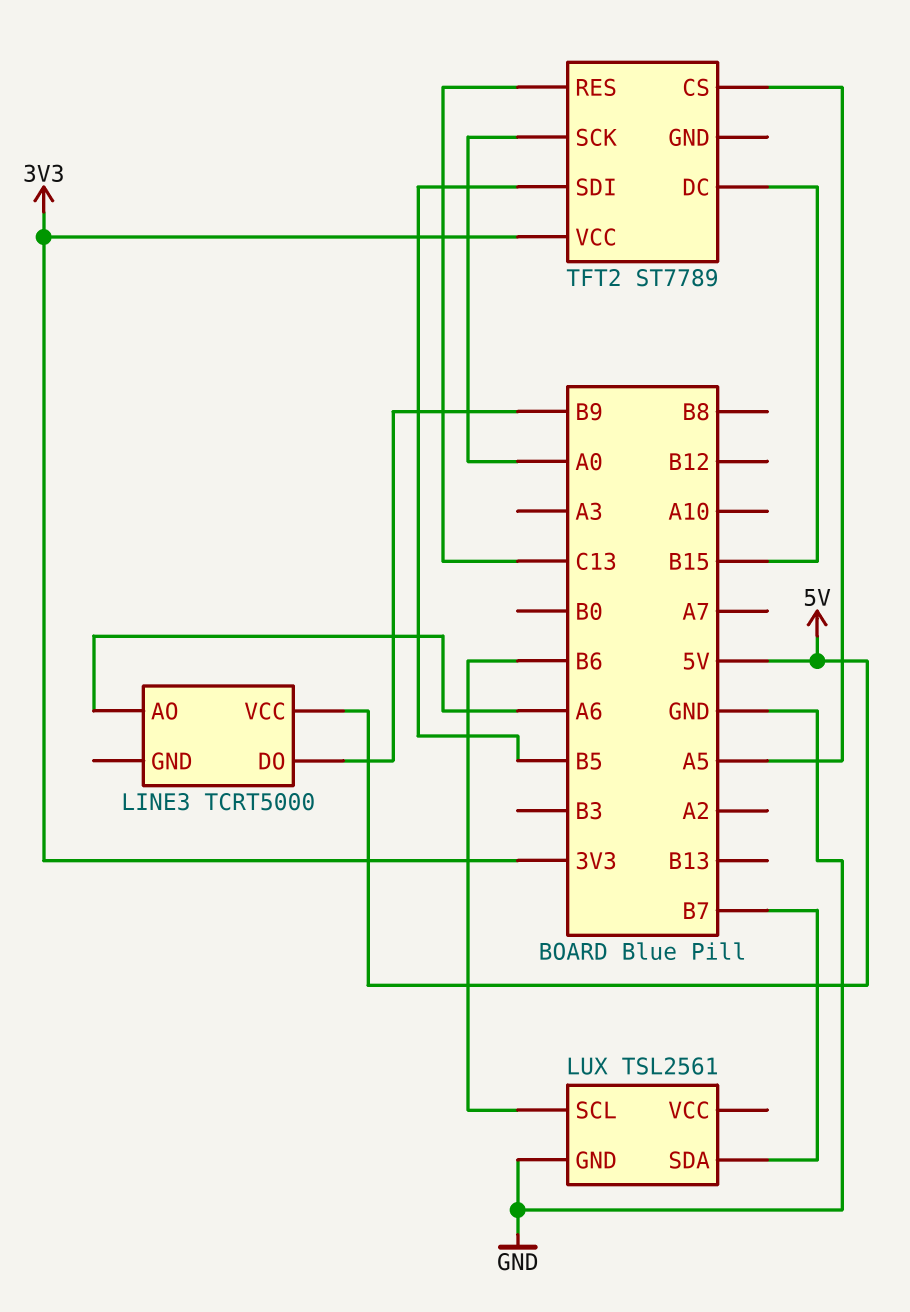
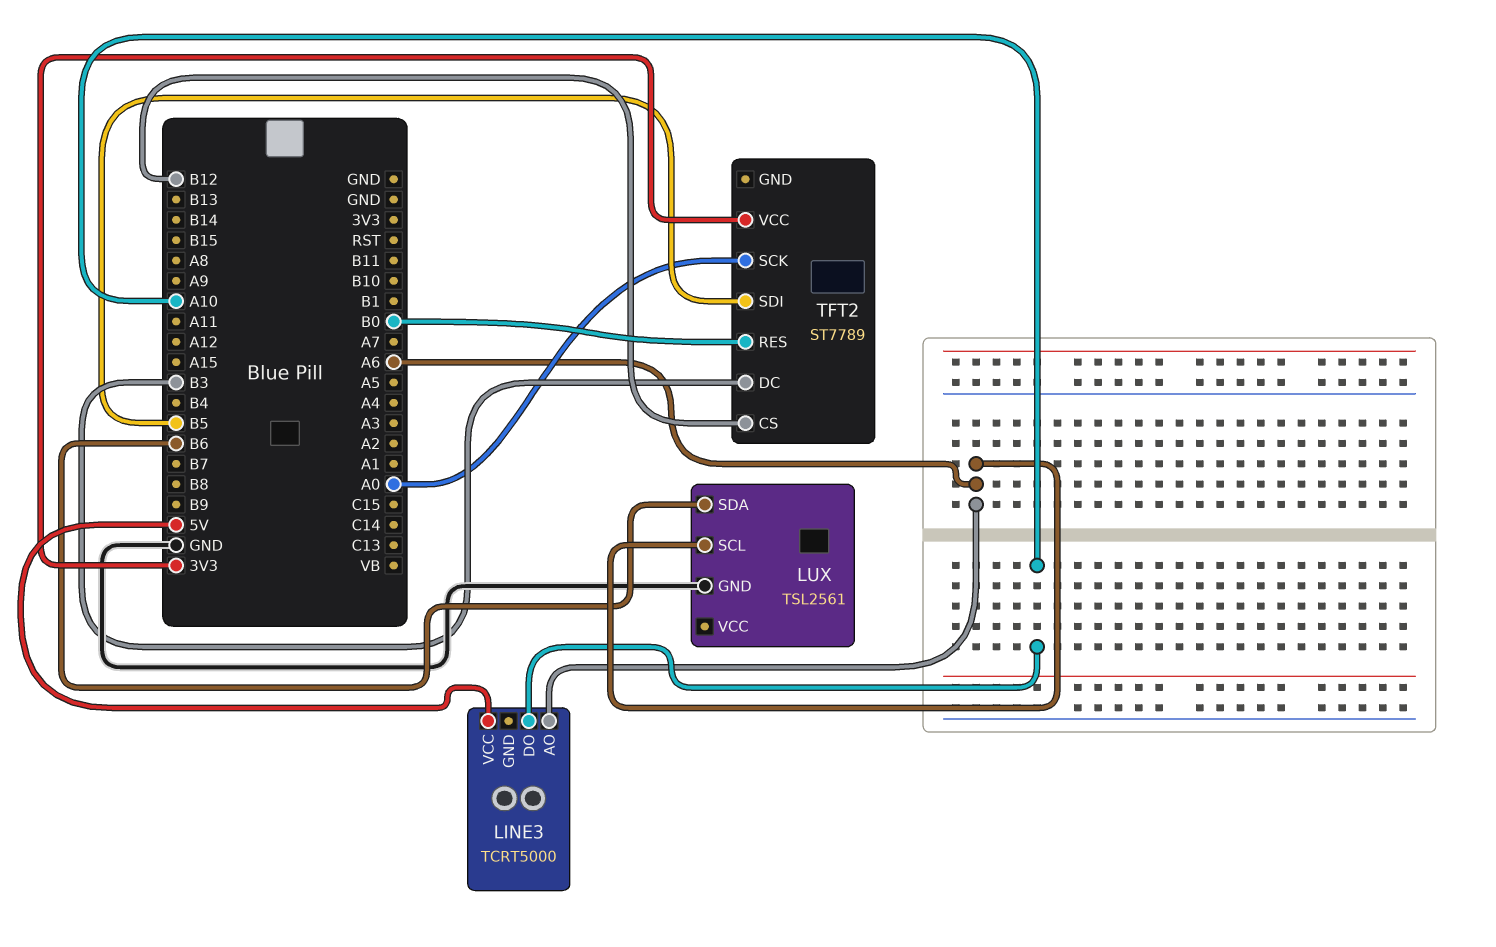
LINE3 pin DO: B9 -> A10
LUX pin SCL: B6 -> A6
LUX pin SDA: B7 -> B6
TFT2 pin CS: A5 -> B12
TFT2 pin DC: B15 -> B3
TFT2 pin RES: C13 -> B0

